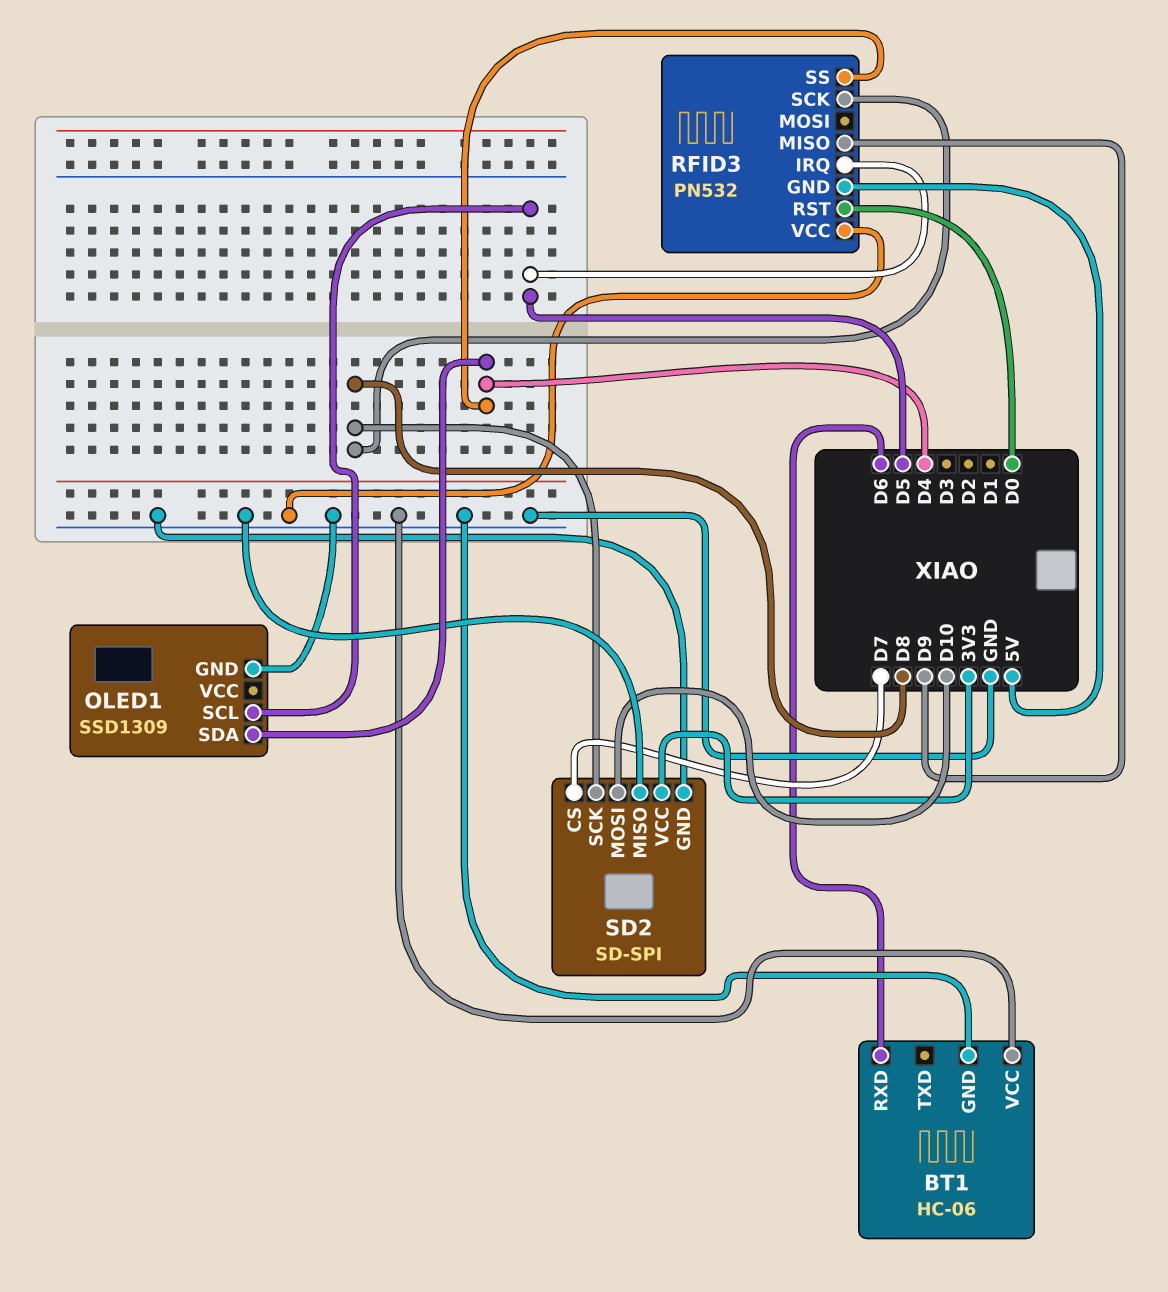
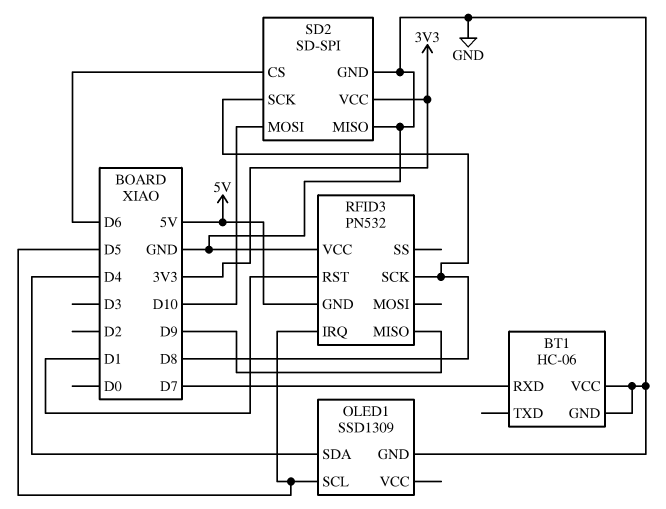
BT1 pin RXD: D6 -> D7
RFID3 pin RST: D0 -> D1
RFID3 pin SS: D4 -> none
SD2 pin CS: D7 -> D6

